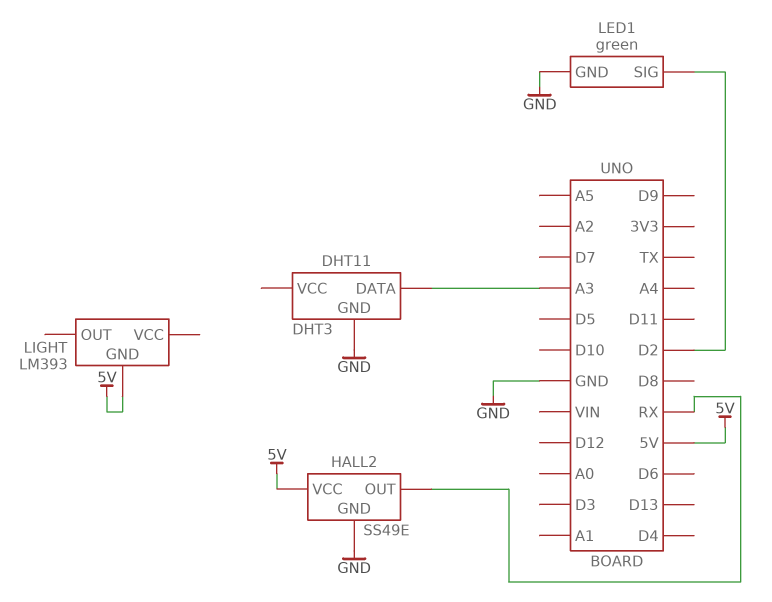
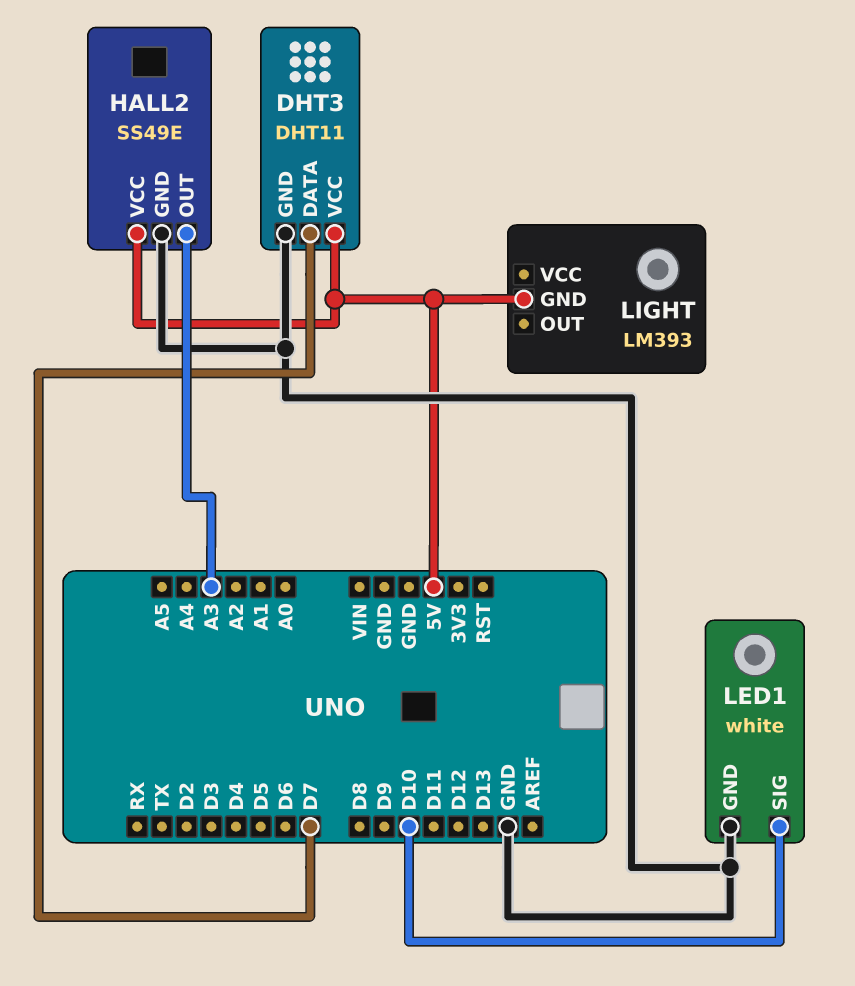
DHT3 pin DATA: A3 -> D7
DHT3 pin VCC: none -> 5V
HALL2 pin OUT: RX -> A3
LED1: green -> white
LED1 pin SIG: D2 -> D10

